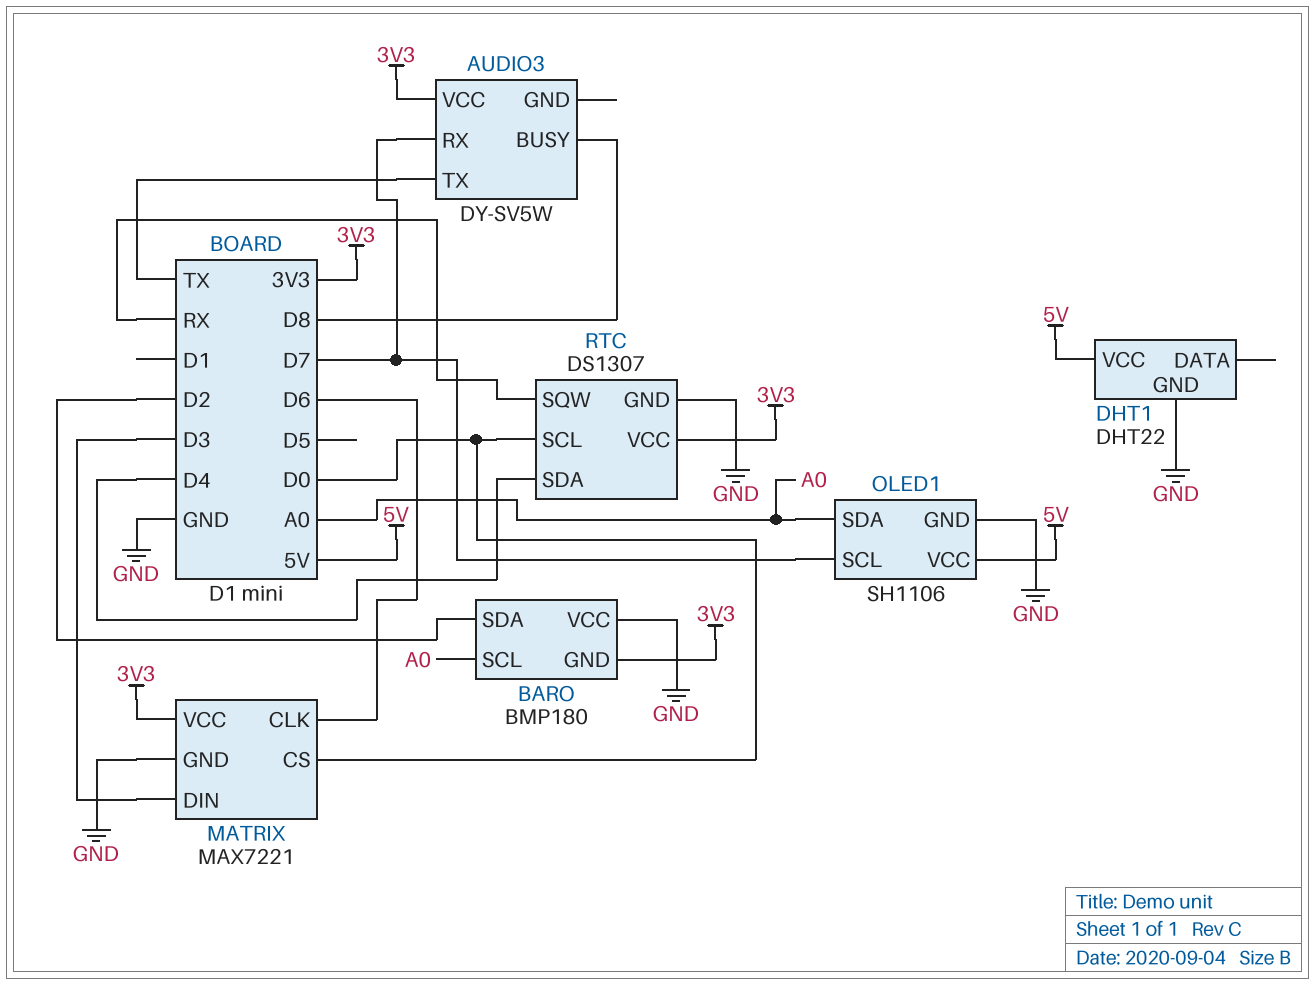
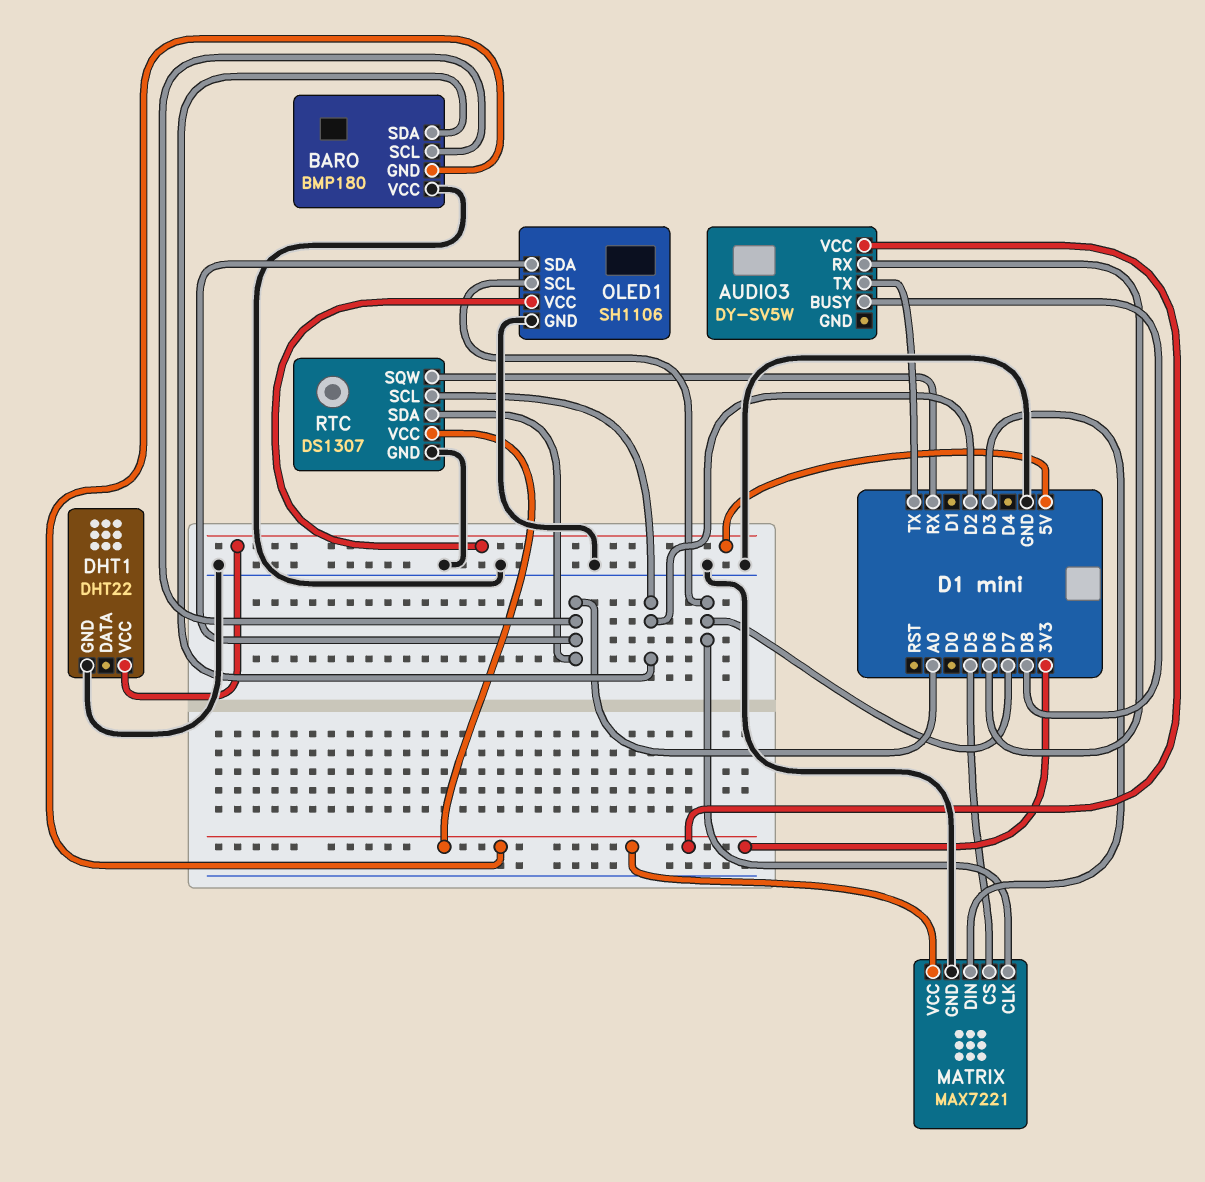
AUDIO3 pin RX: D7 -> D6
MATRIX pin CLK: D6 -> D7
MATRIX pin CS: D0 -> D5
RTC pin SCL: D0 -> D2
RTC pin SDA: D4 -> A0

